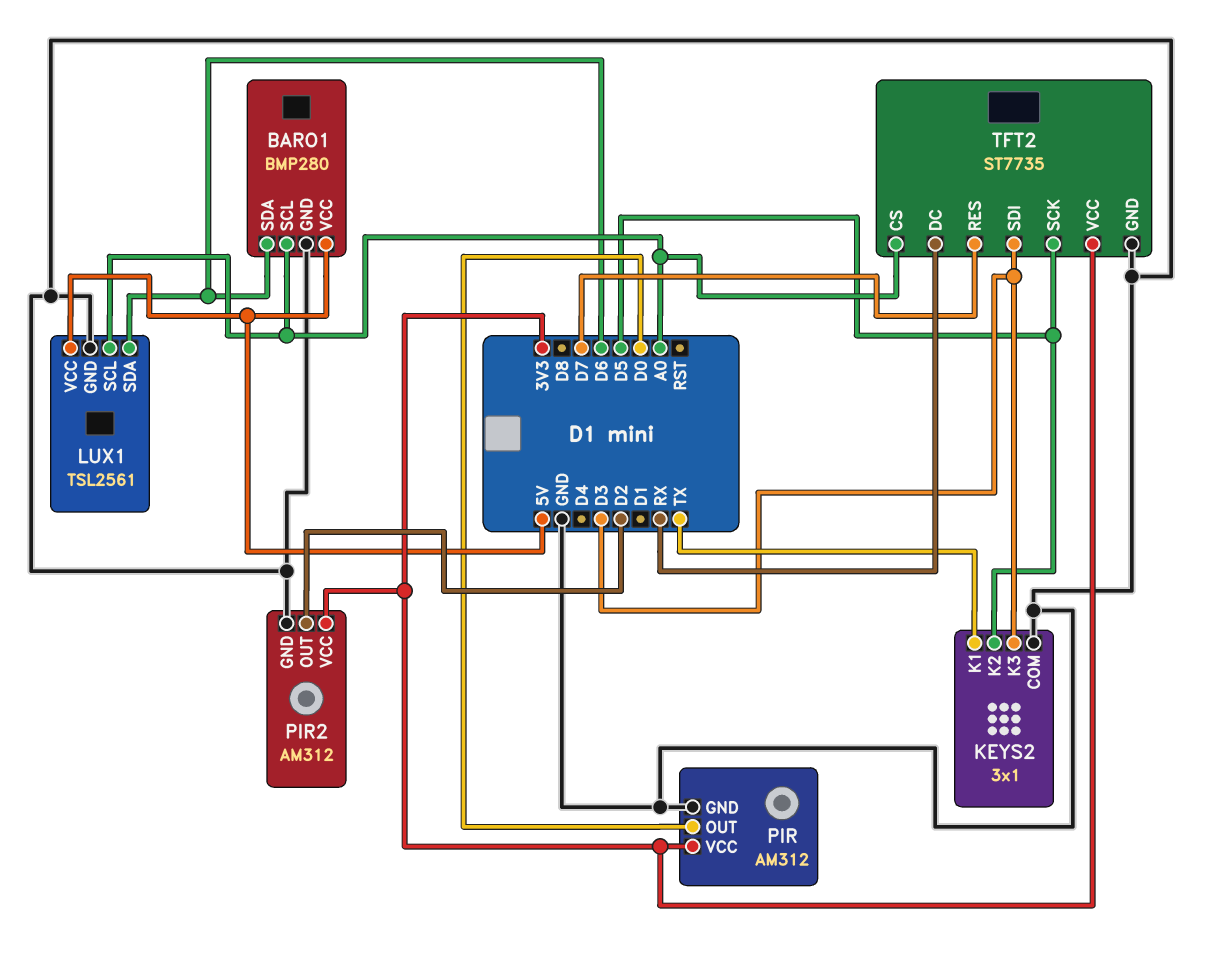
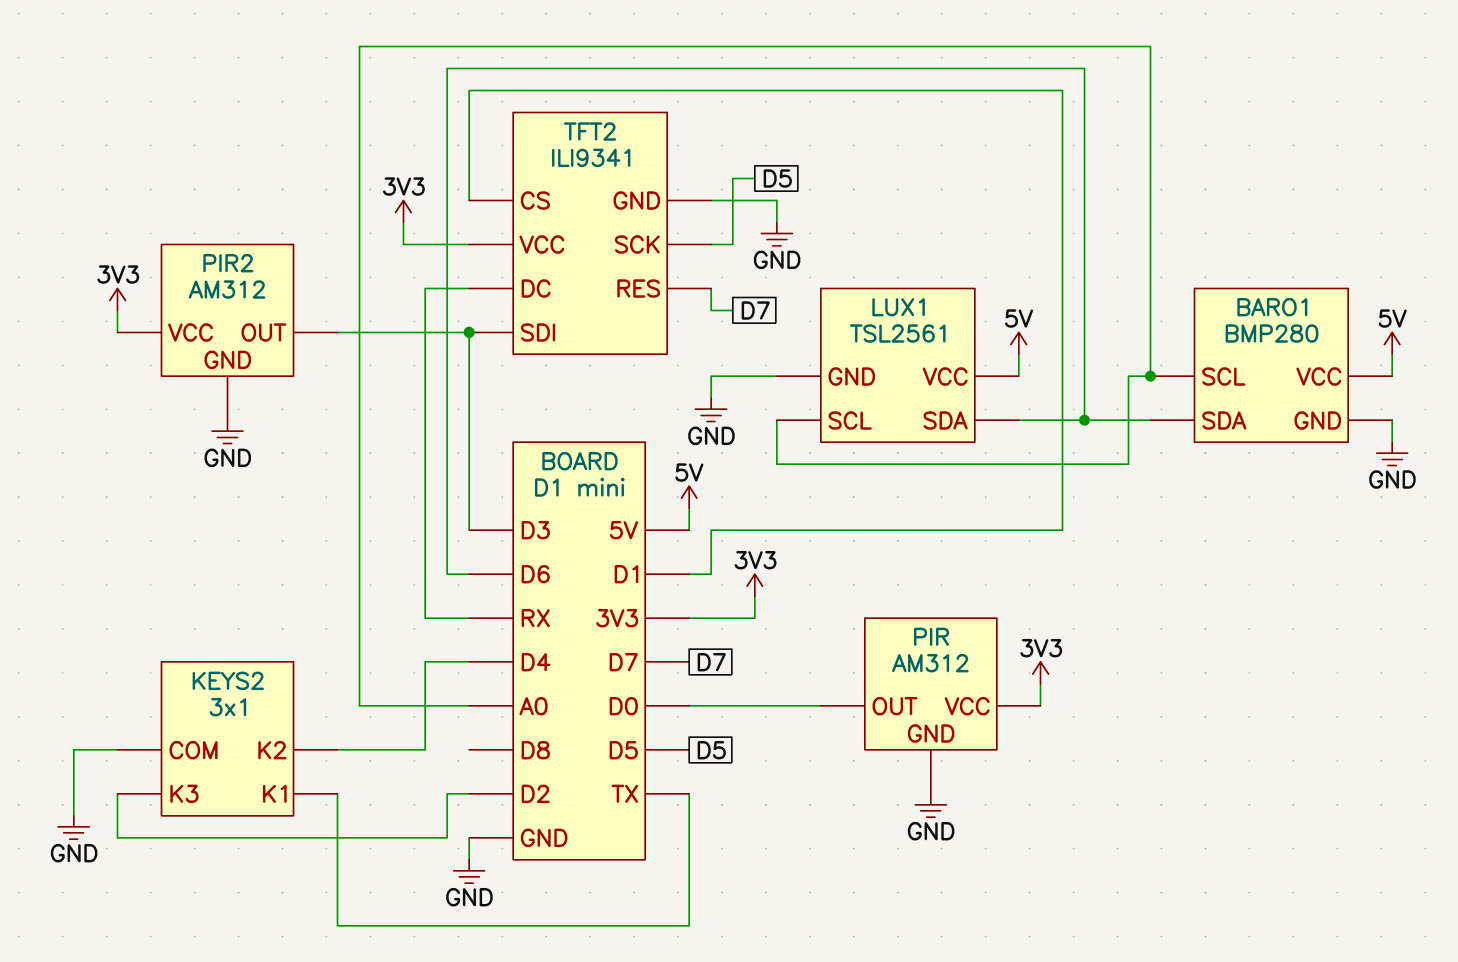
KEYS2 pin K2: D5 -> D4
KEYS2 pin K3: D3 -> D2
PIR2 pin OUT: D2 -> D3
TFT2: ST7735 -> ILI9341
TFT2 pin CS: A0 -> D1

